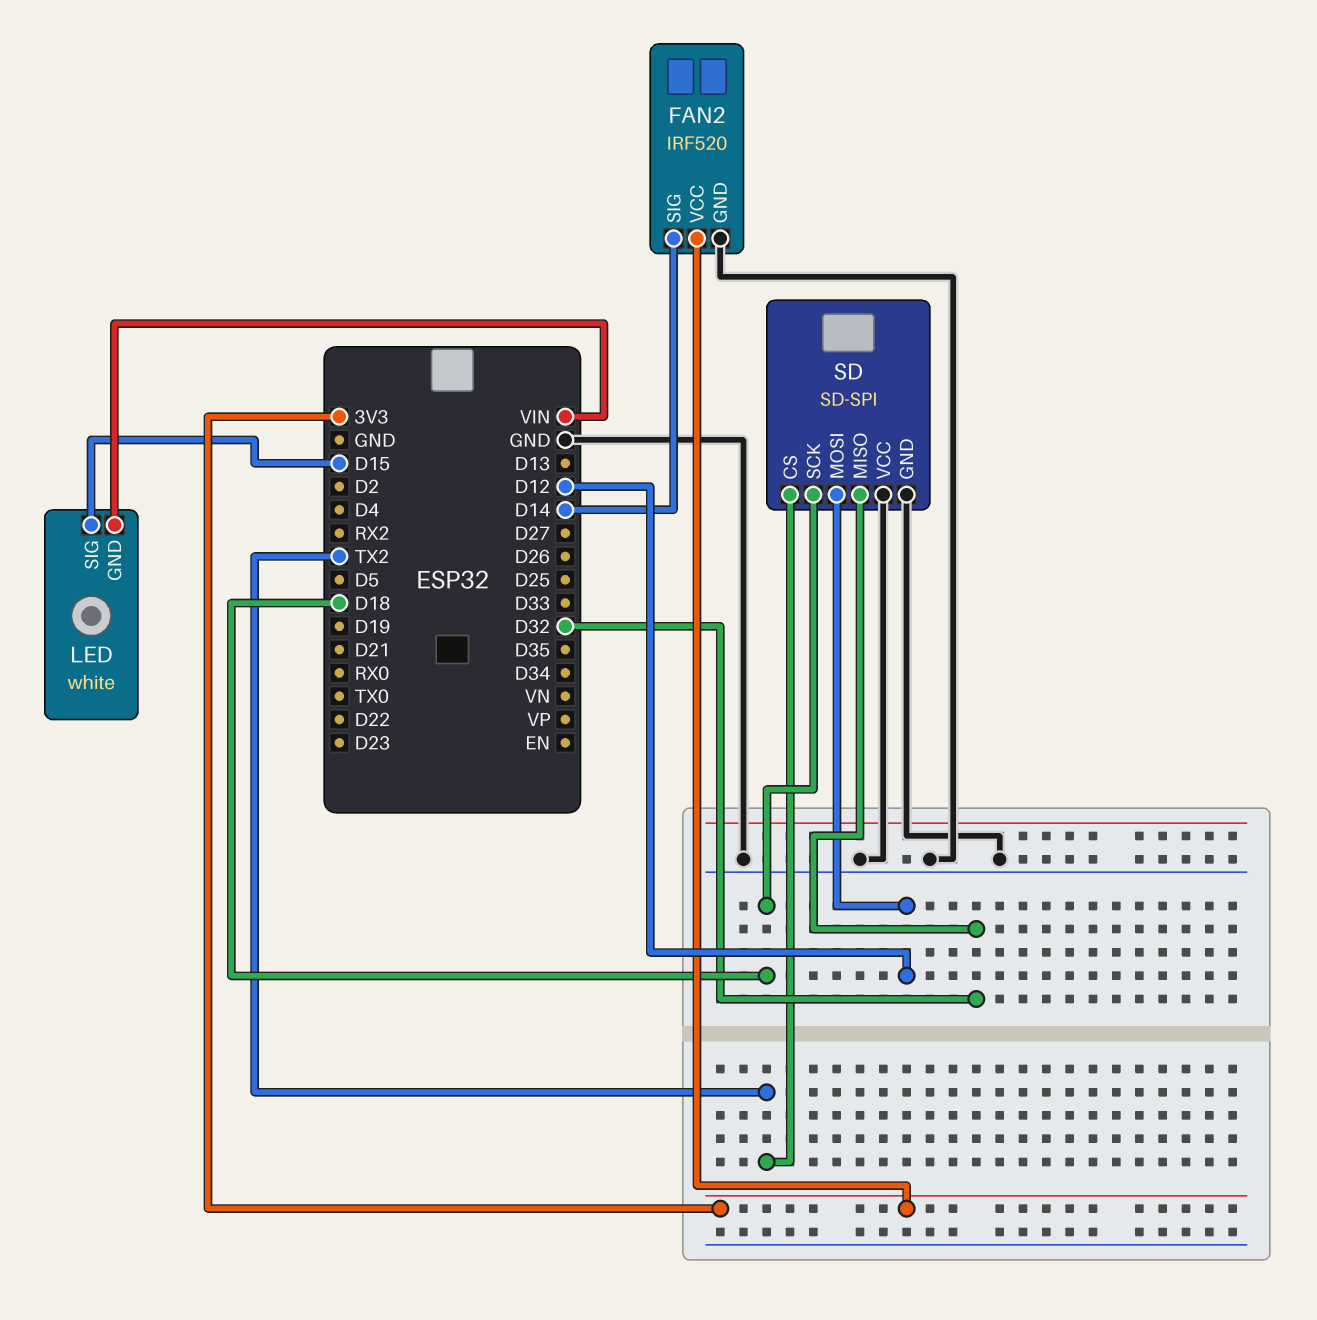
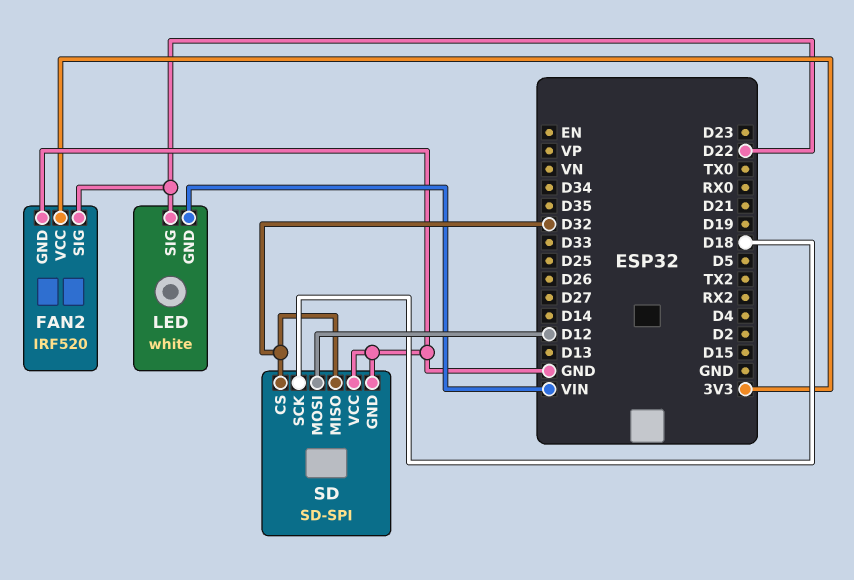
FAN2 pin SIG: D14 -> D22
LED pin SIG: D15 -> D22
SD pin CS: TX2 -> D32

